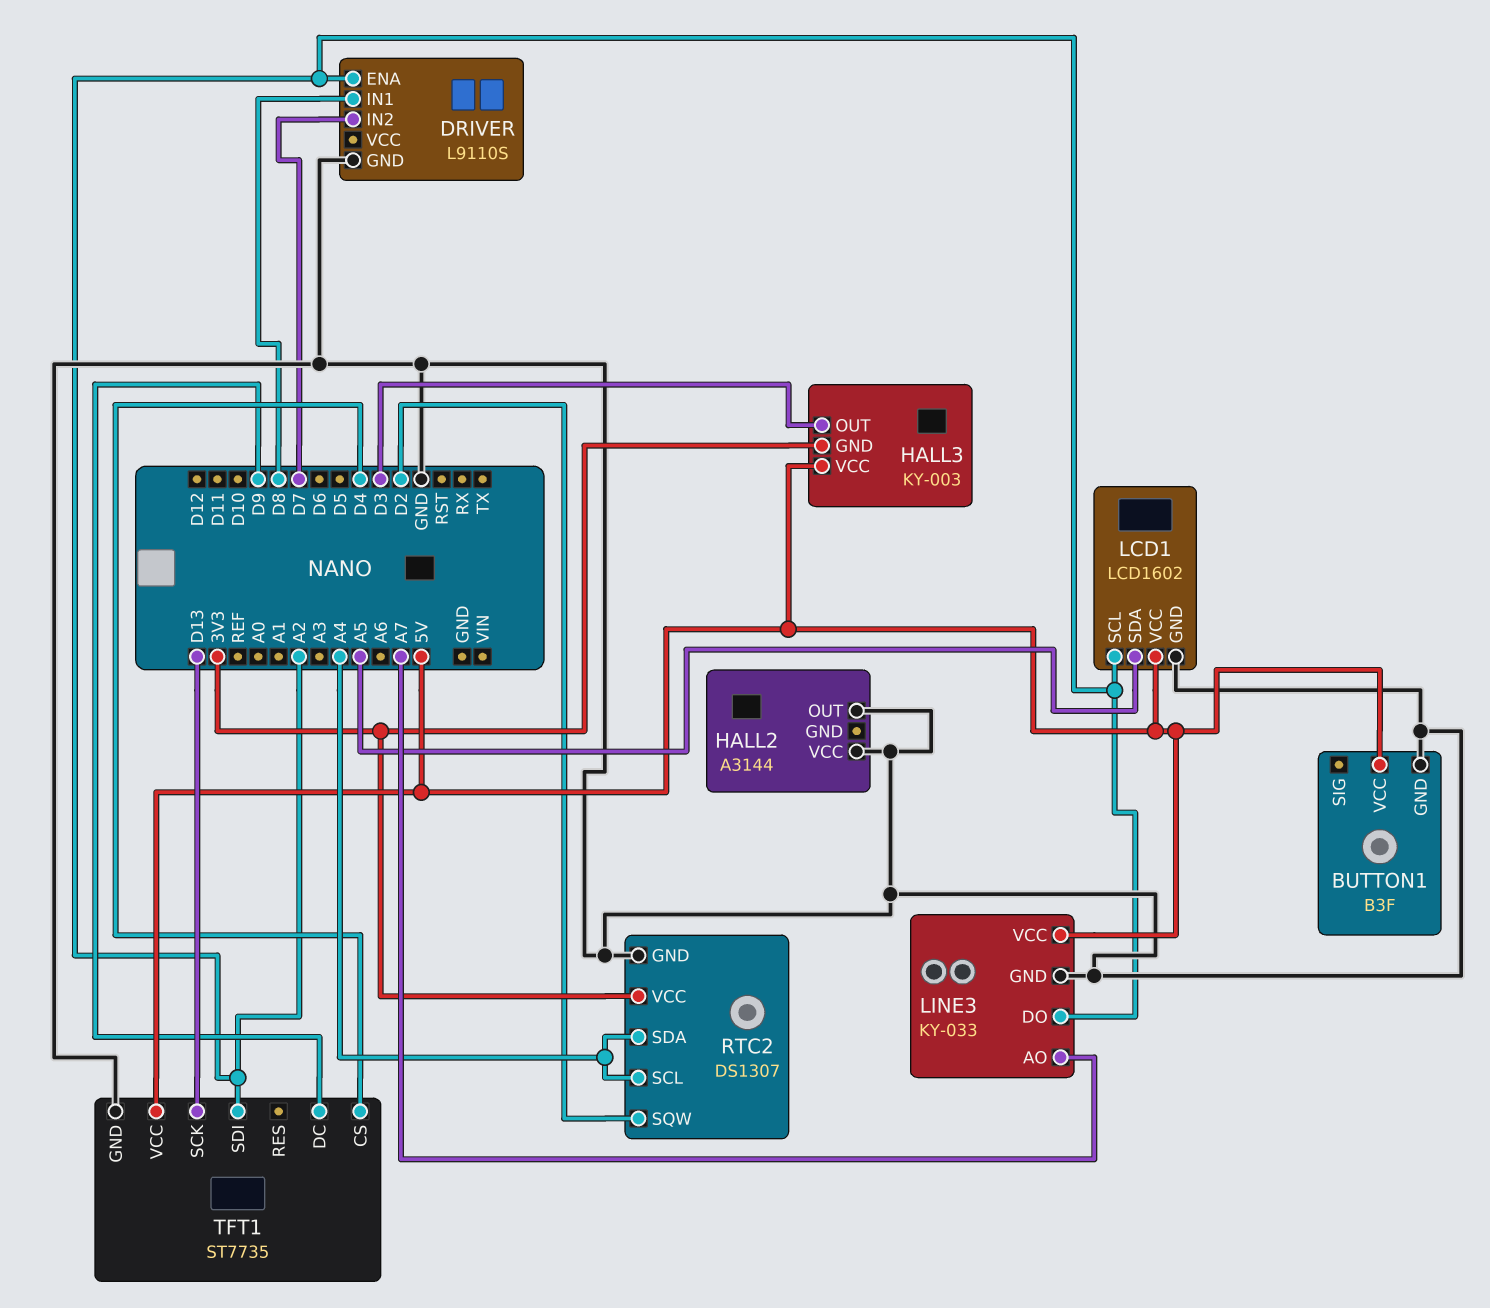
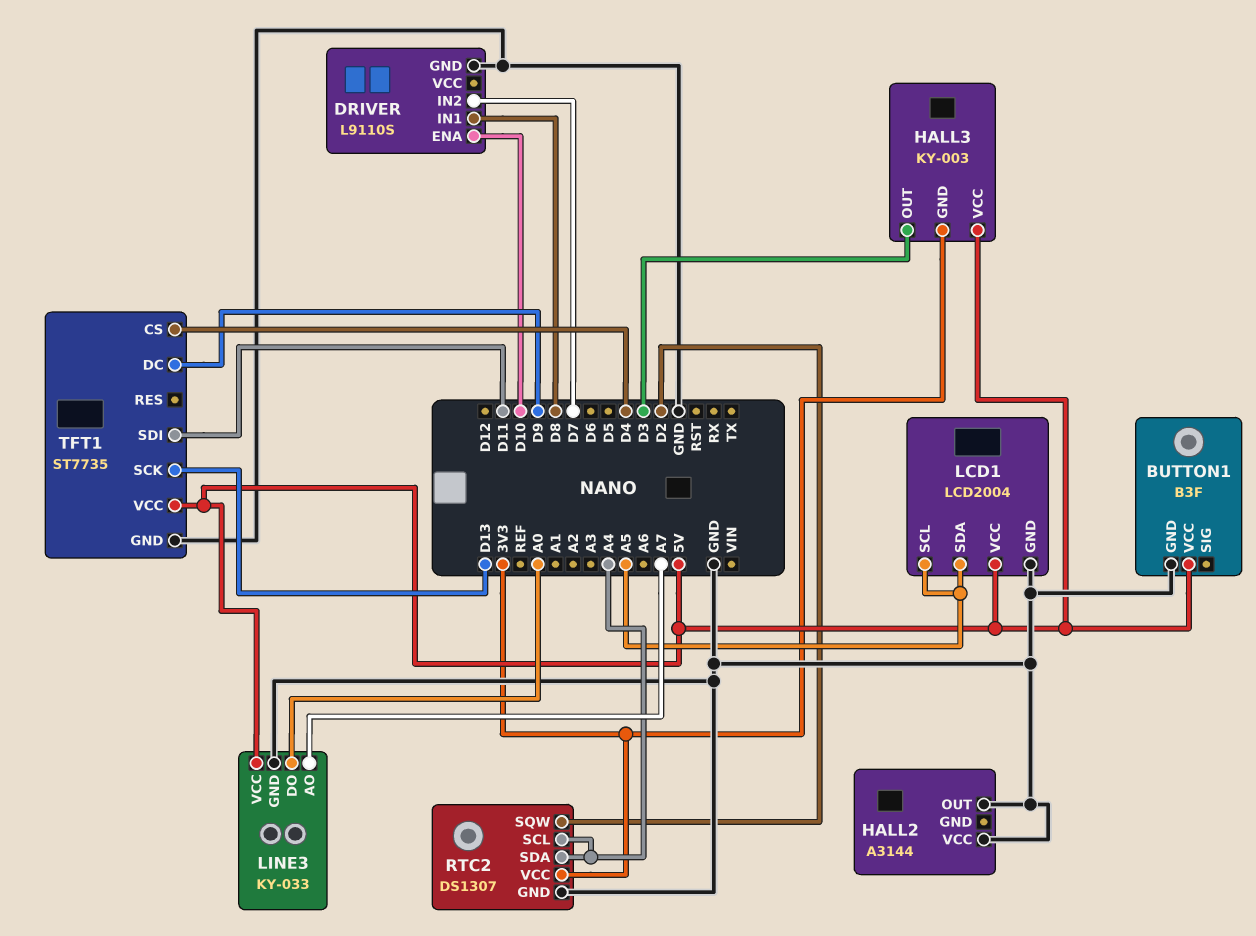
DRIVER pin ENA: A2 -> D10
LCD1: LCD1602 -> LCD2004
LCD1 pin SCL: A2 -> A5
LINE3 pin DO: A2 -> A0
TFT1 pin SDI: A2 -> D11

